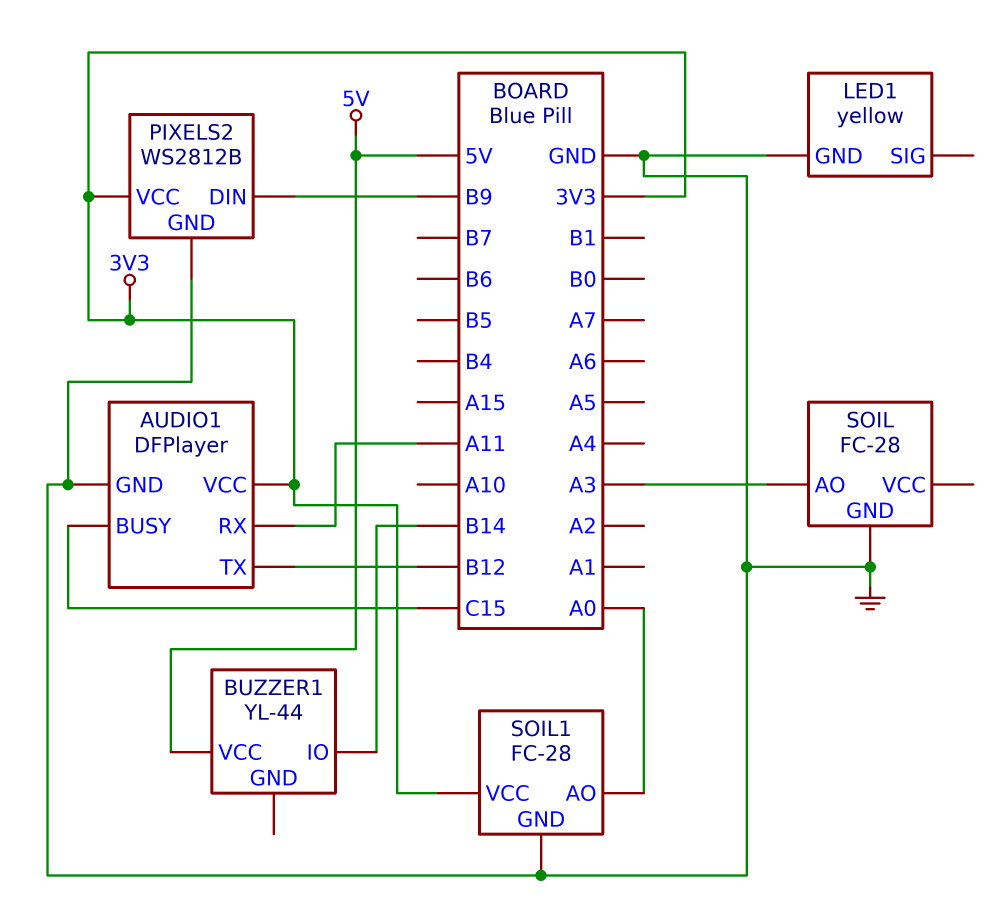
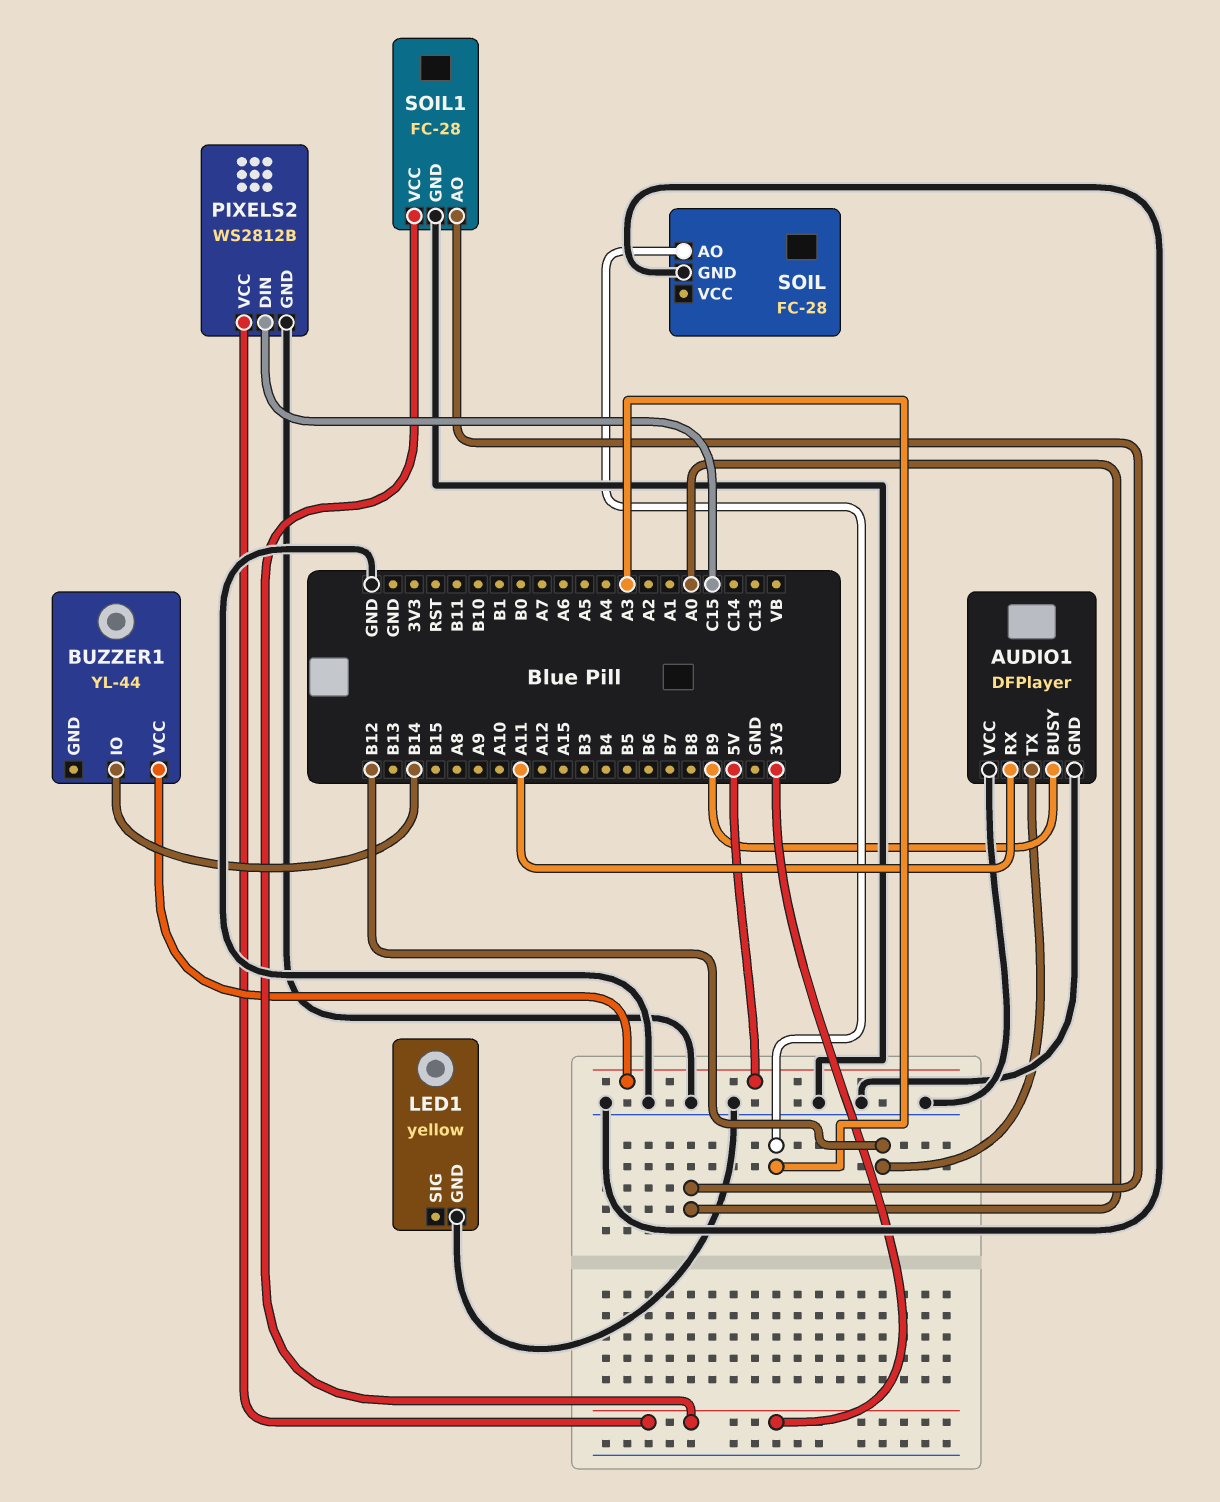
AUDIO1 pin BUSY: C15 -> B9
AUDIO1 pin VCC: 3V3 -> GND
PIXELS2 pin DIN: B9 -> C15

